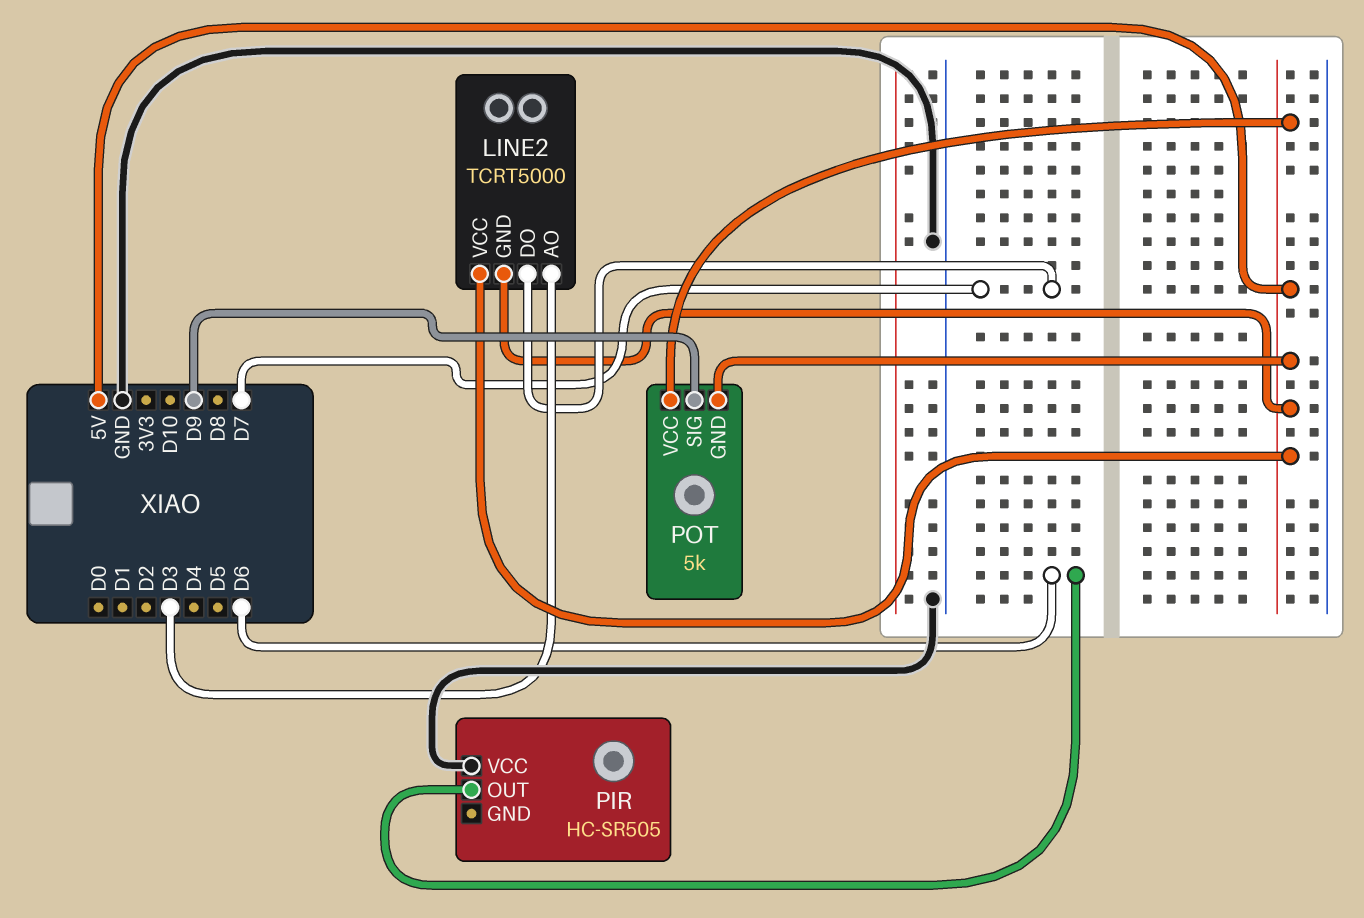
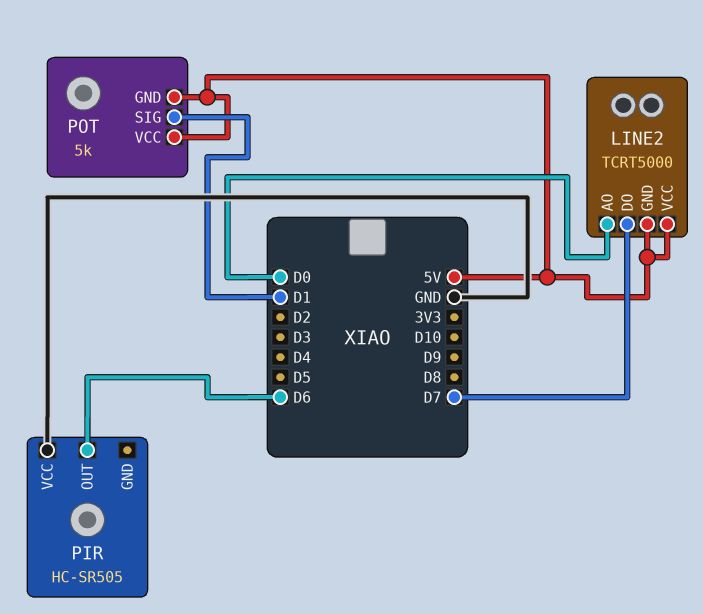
LINE2 pin AO: D3 -> D0
POT pin SIG: D9 -> D1

